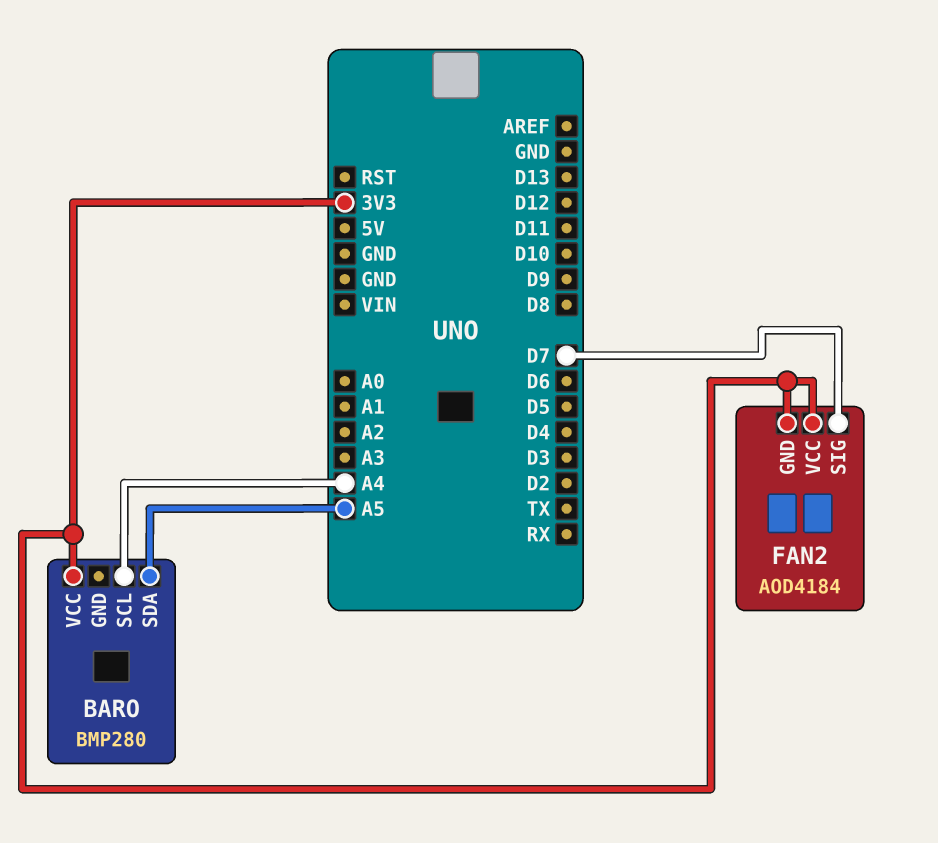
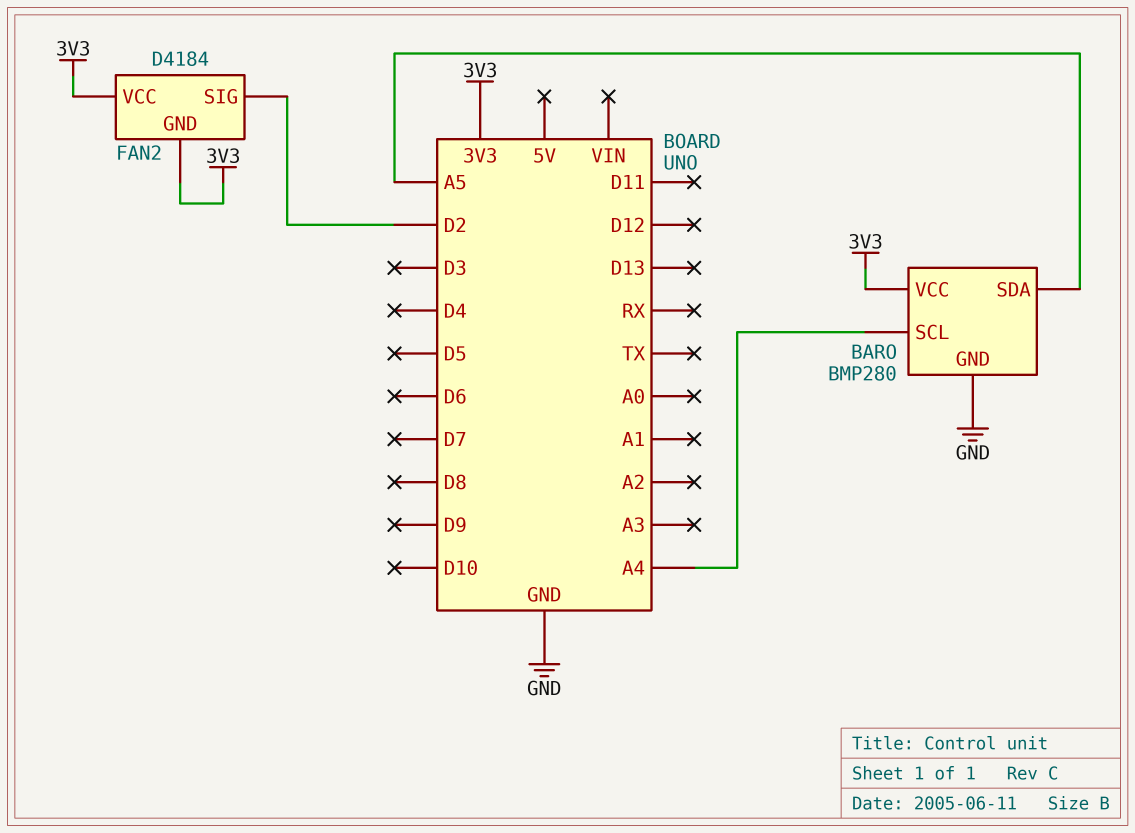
BARO pin GND: none -> GND
FAN2: AOD4184 -> D4184
FAN2 pin SIG: D7 -> D2

